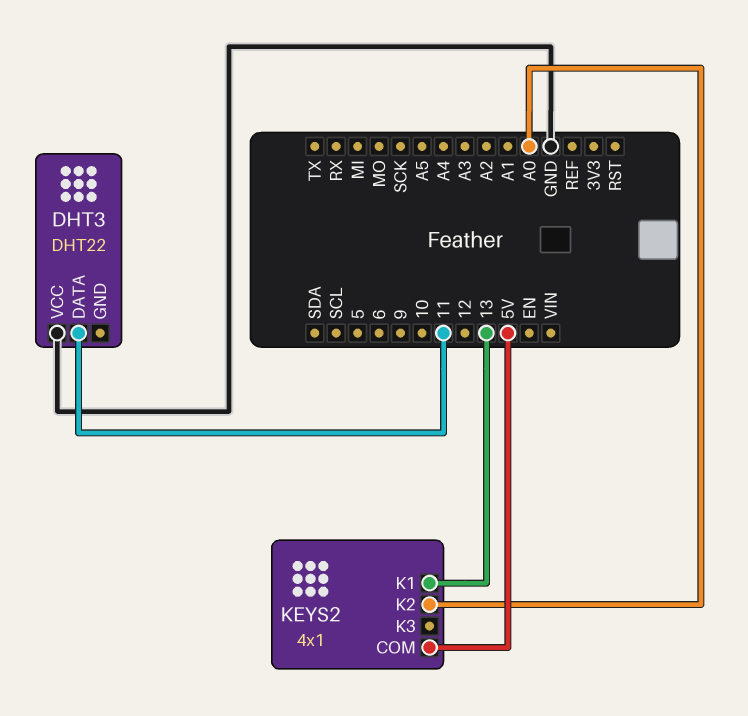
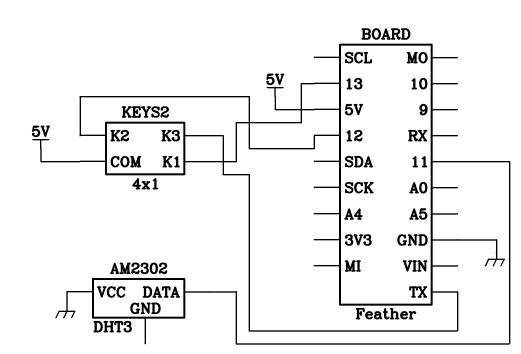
DHT3: DHT22 -> AM2302
KEYS2 pin K2: A0 -> 12
KEYS2 pin K3: none -> TX

